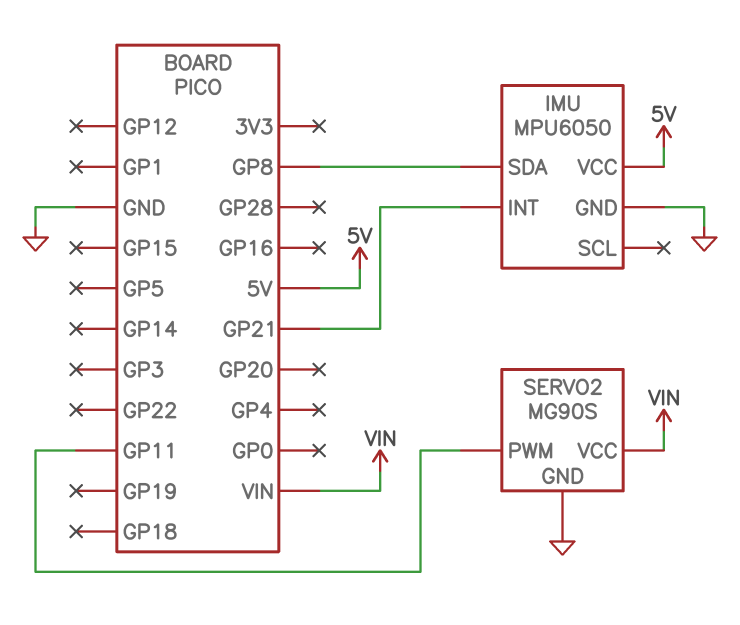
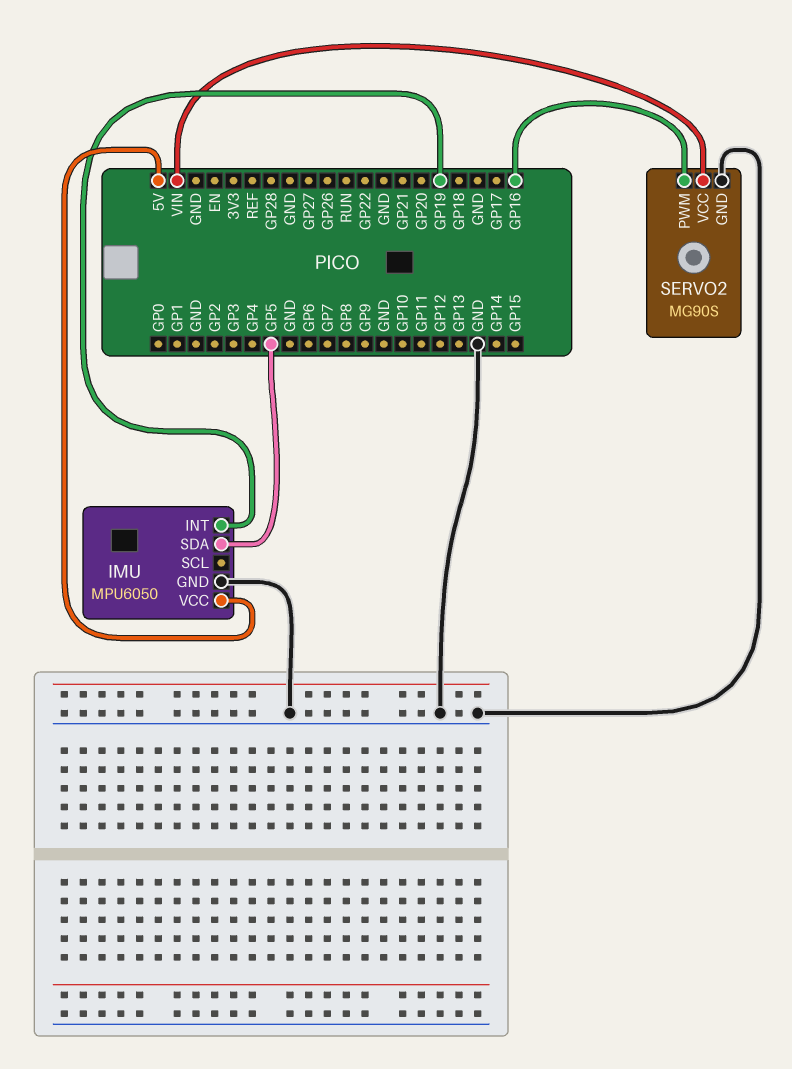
IMU pin INT: GP21 -> GP19
IMU pin SDA: GP8 -> GP5
SERVO2 pin PWM: GP11 -> GP16

